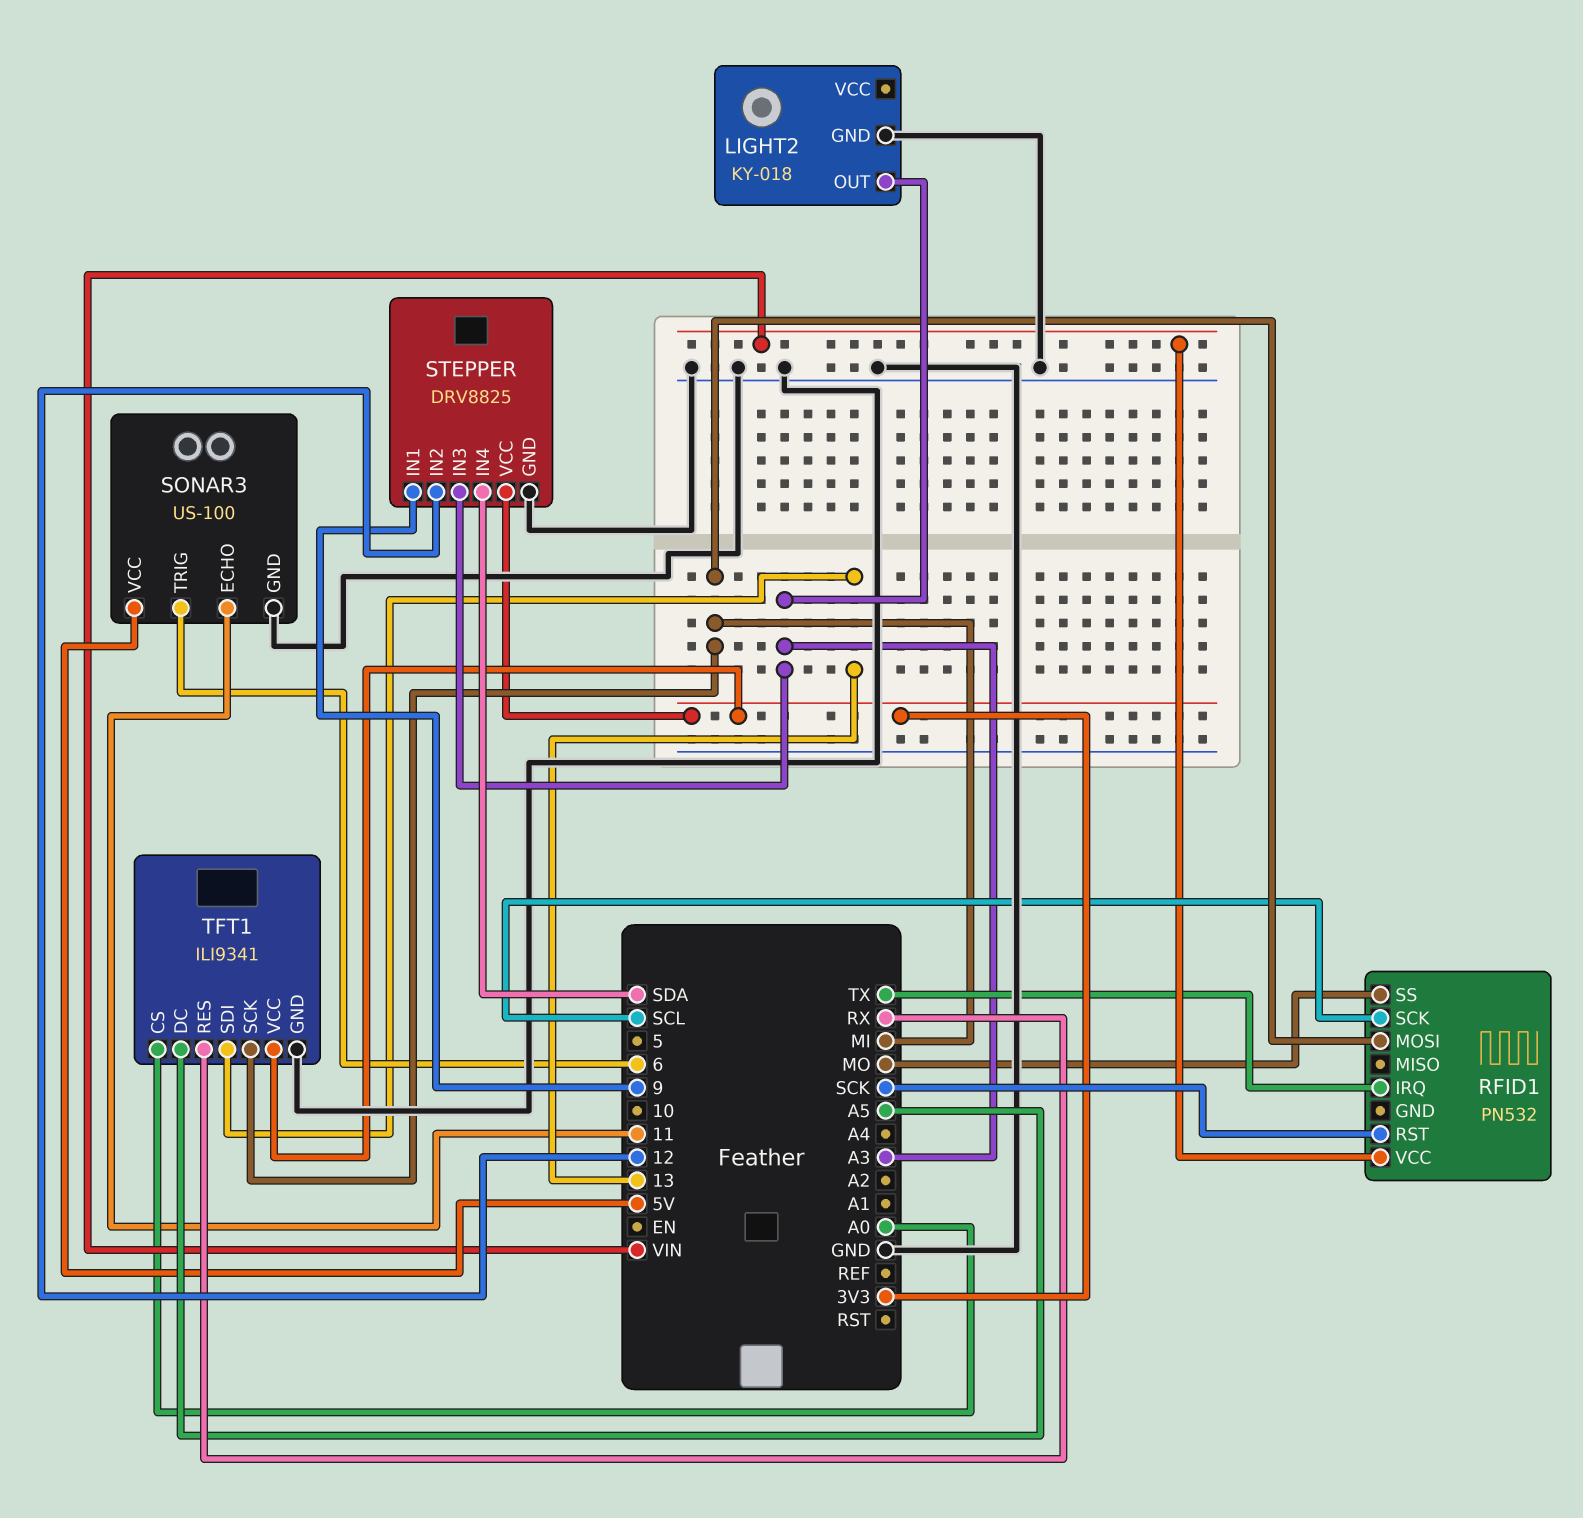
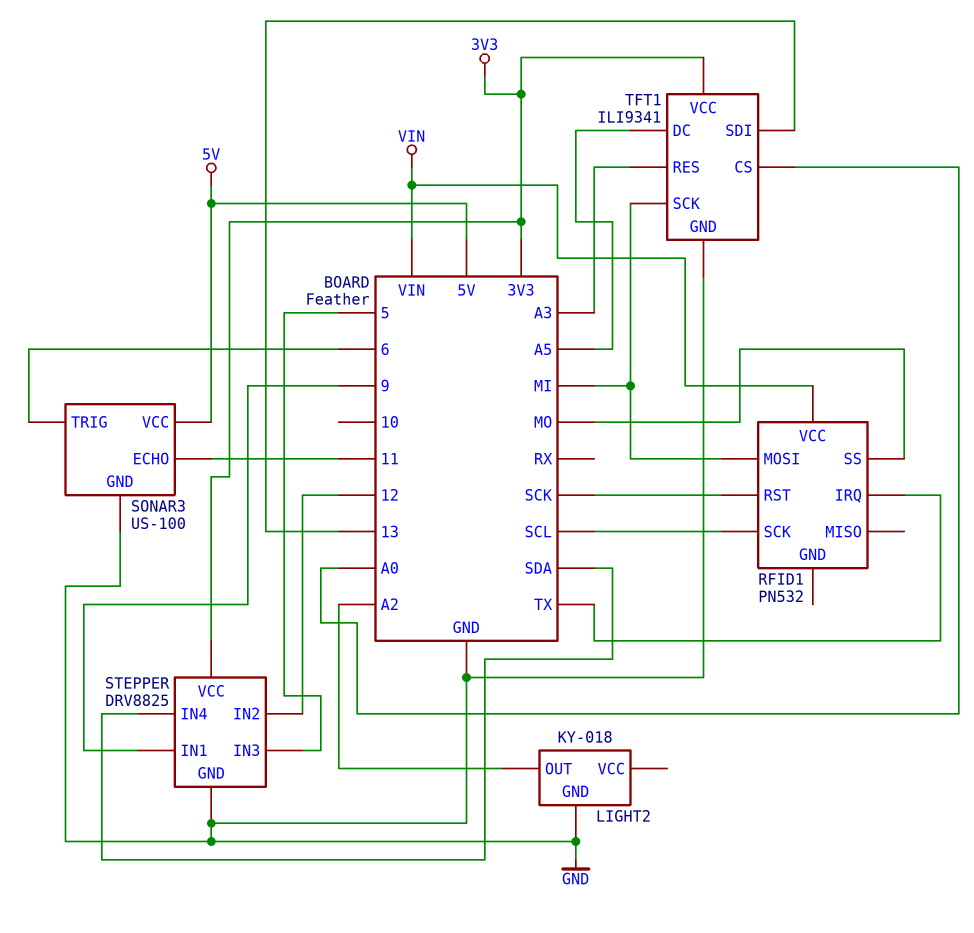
LIGHT2 pin OUT: A3 -> A2
STEPPER pin IN3: A3 -> 5
TFT1 pin RES: RX -> A3

